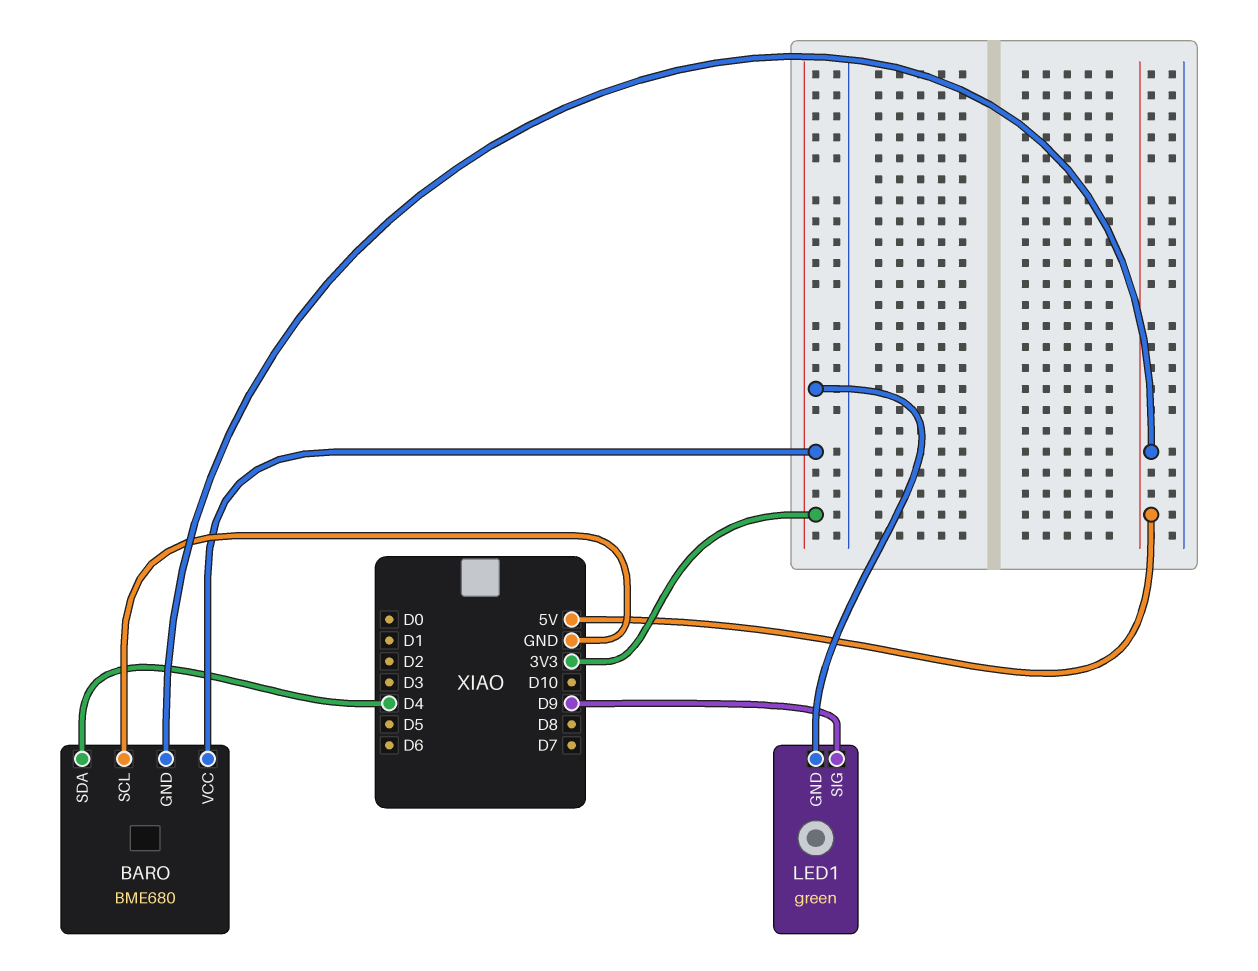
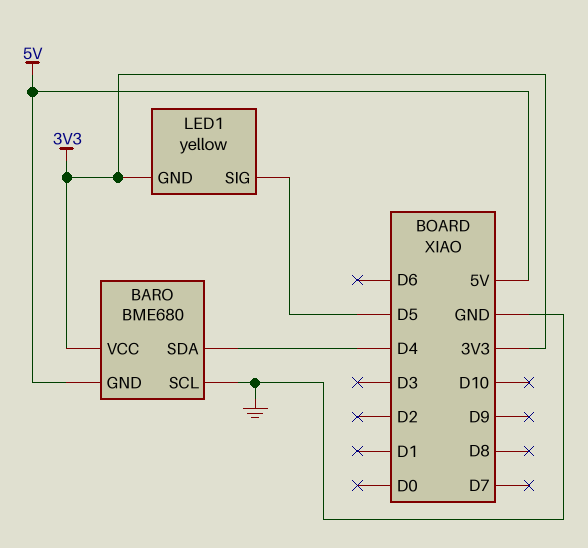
LED1: green -> yellow
LED1 pin SIG: D9 -> D5

